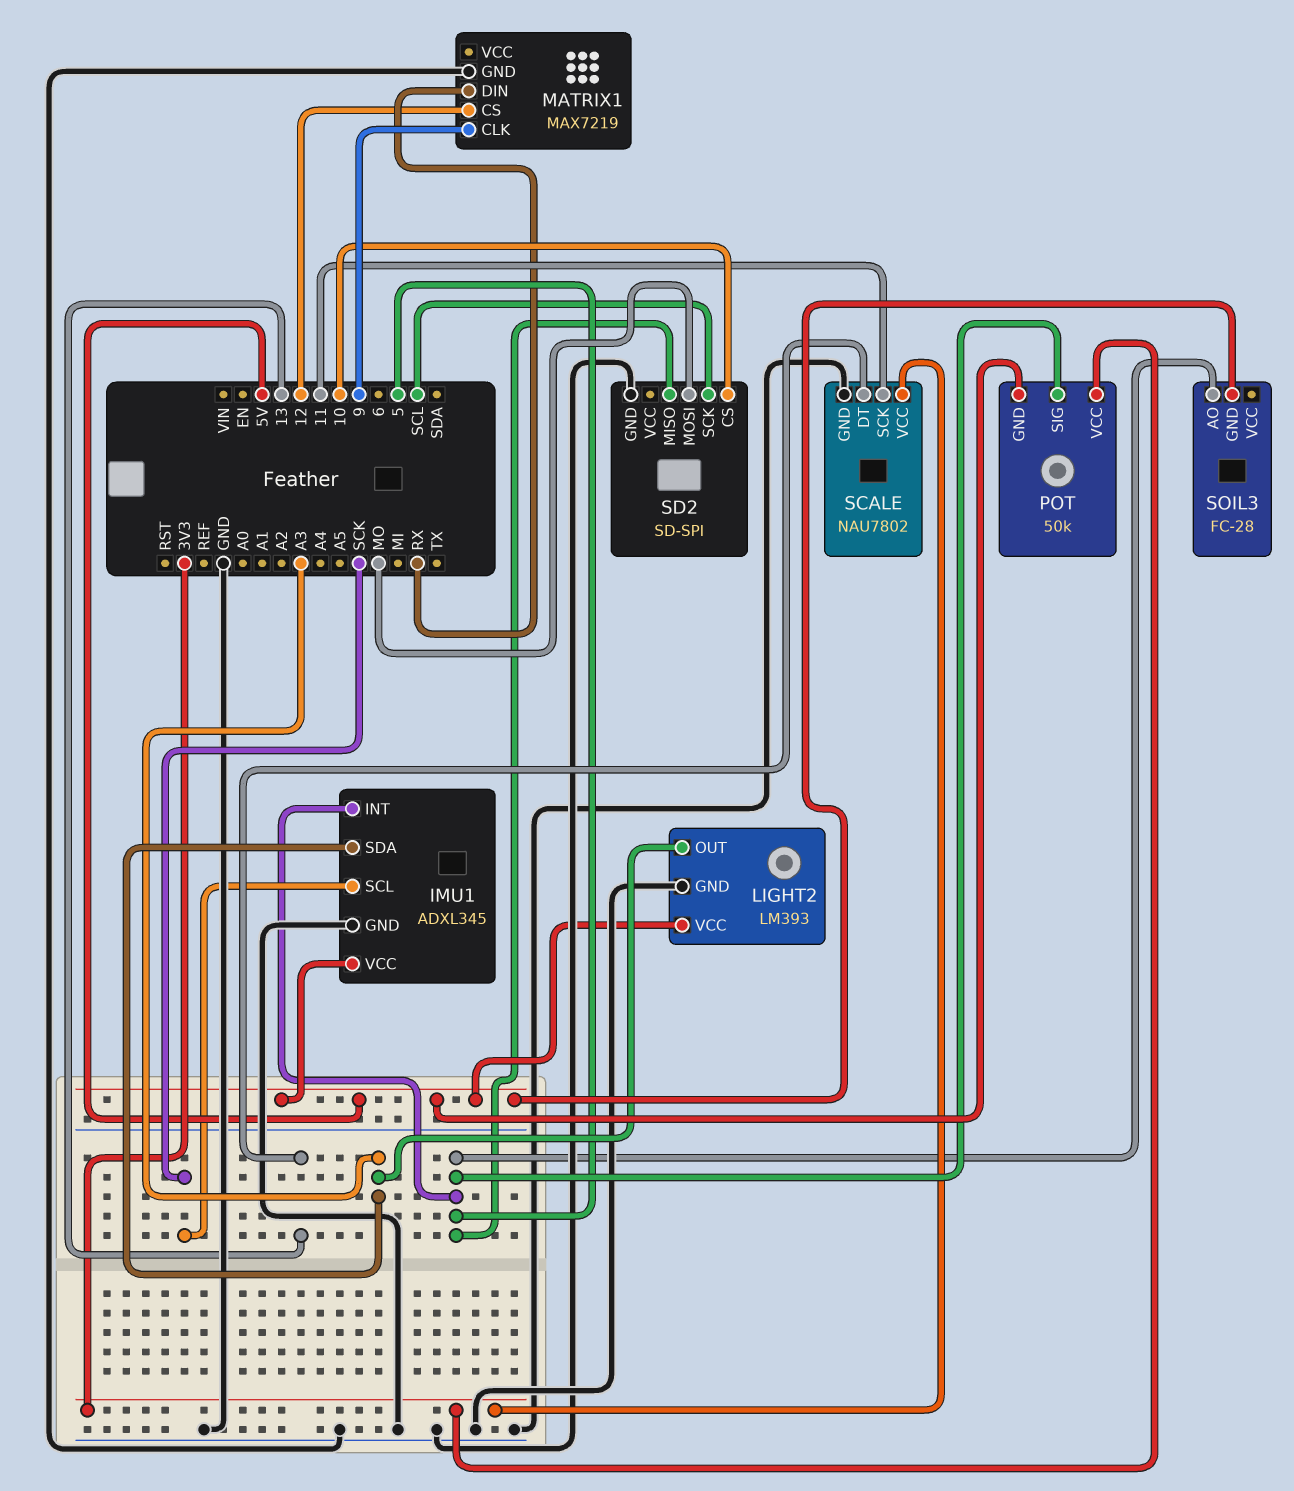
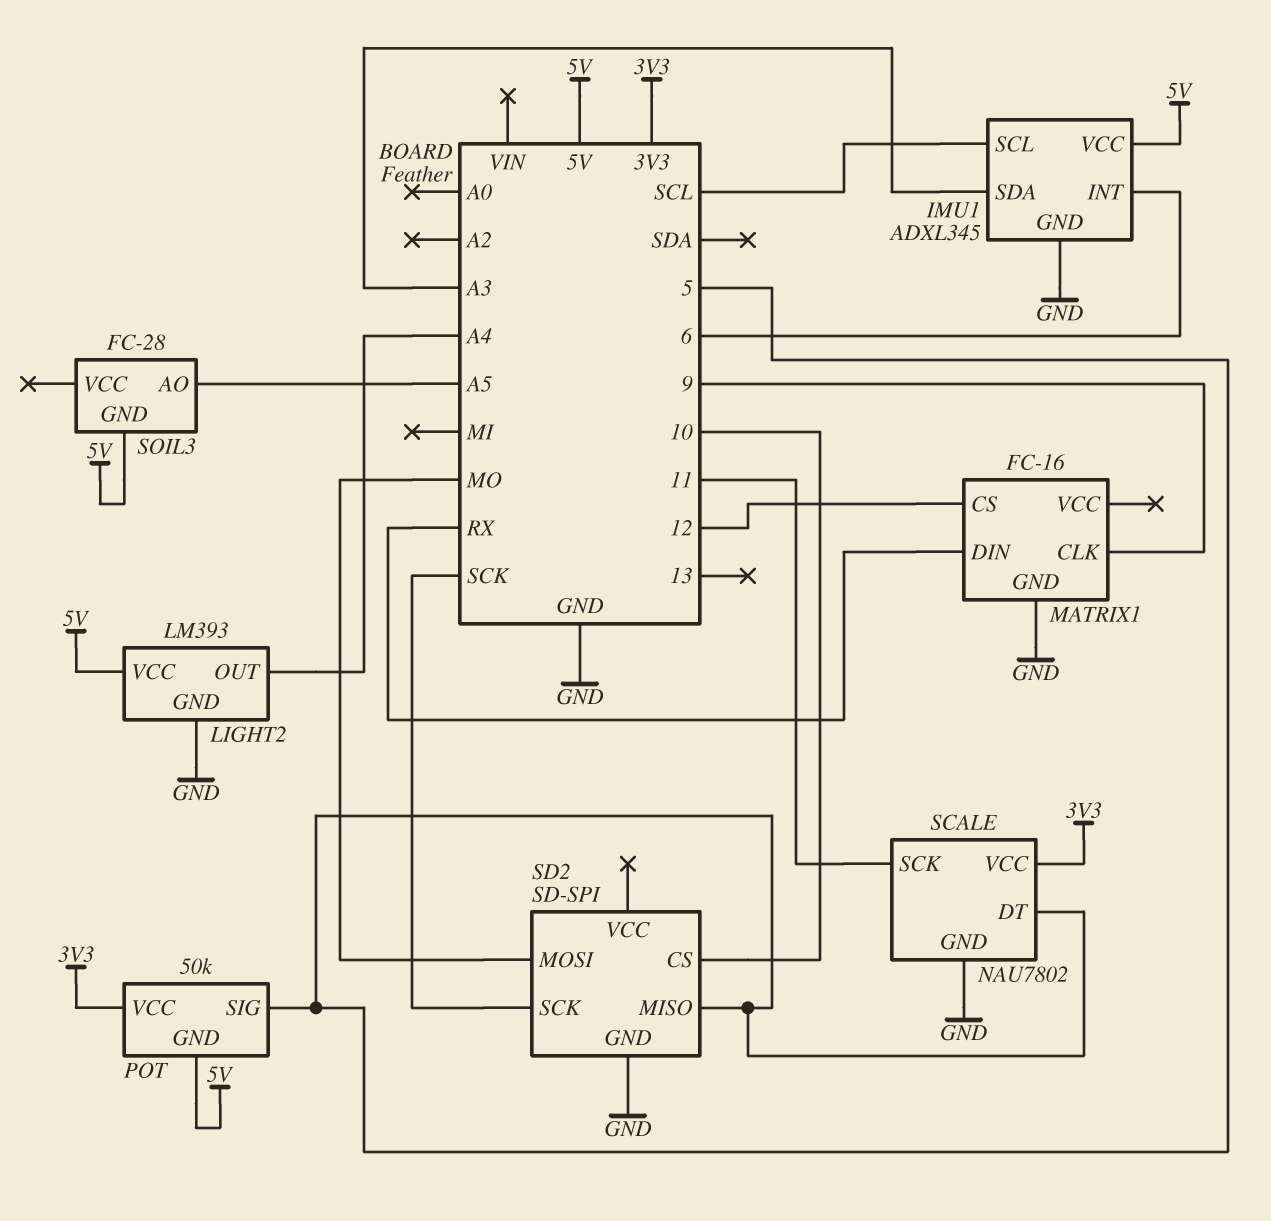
IMU1 pin INT: 5 -> 6
IMU1 pin SCL: SCK -> SCL
LIGHT2 pin OUT: A3 -> A4
MATRIX1: MAX7219 -> FC-16
SCALE pin DT: 13 -> 5
SD2 pin SCK: SCL -> SCK
SOIL3 pin AO: 5 -> A5

